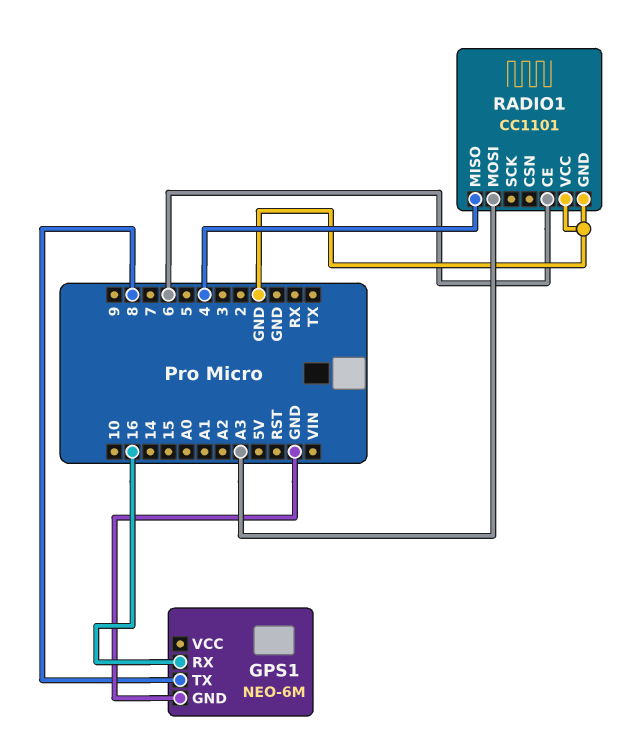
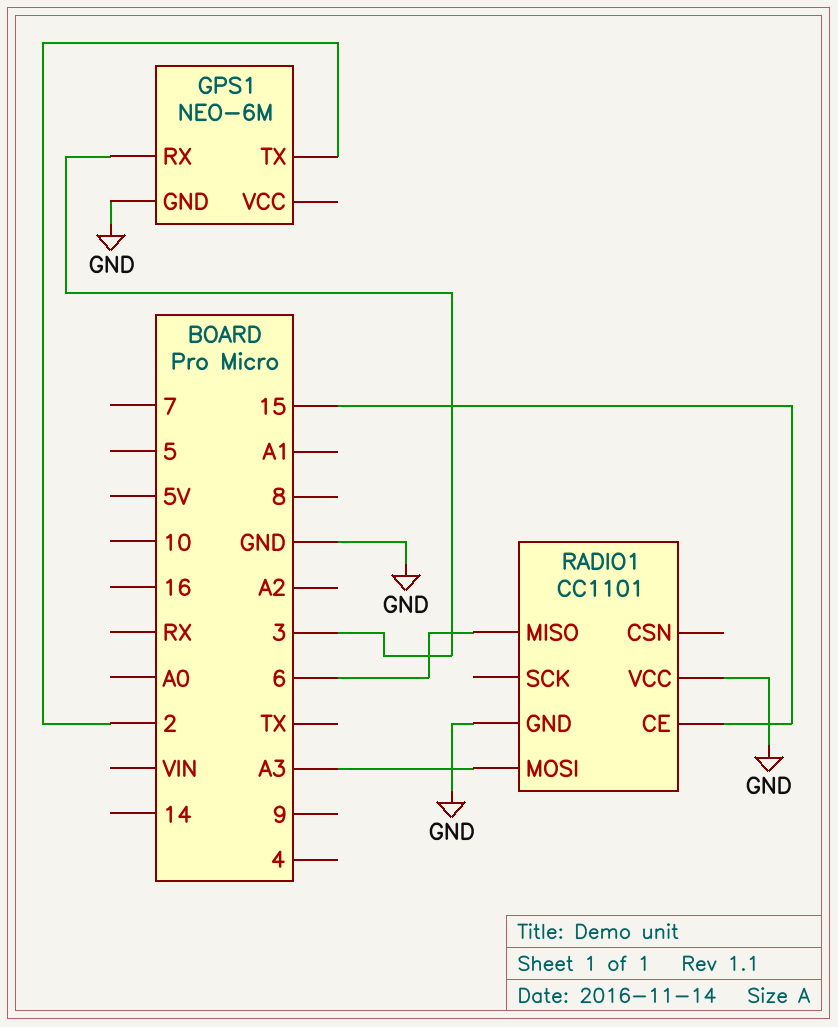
GPS1 pin RX: 16 -> 3
GPS1 pin TX: 8 -> 2
RADIO1 pin CE: 6 -> 15
RADIO1 pin MISO: 4 -> 6

